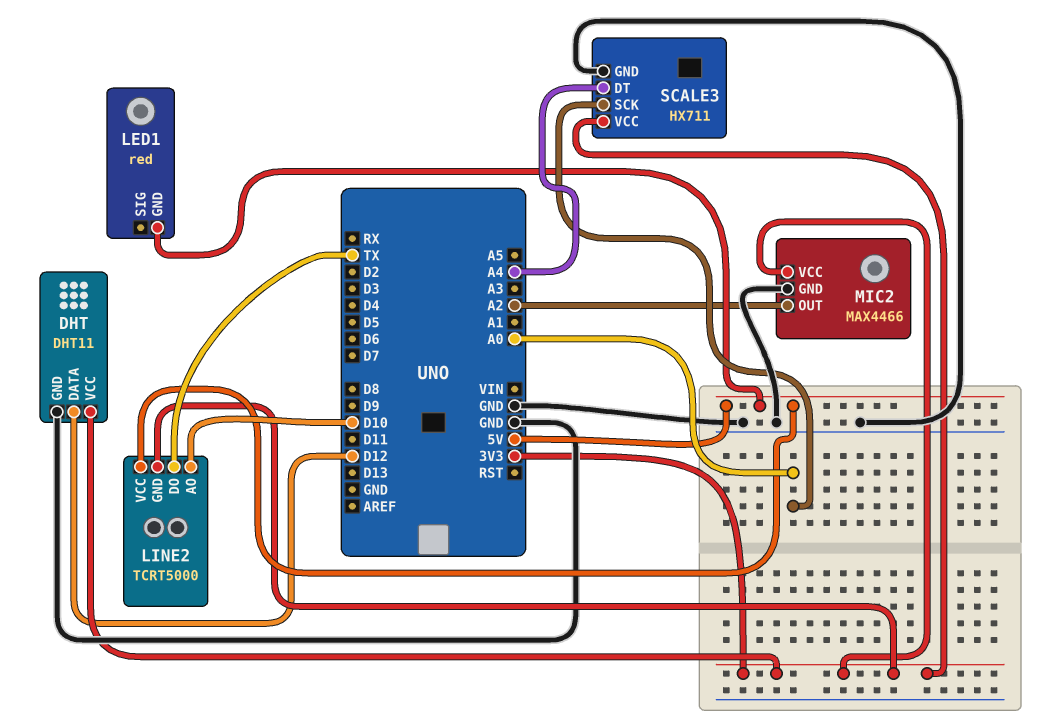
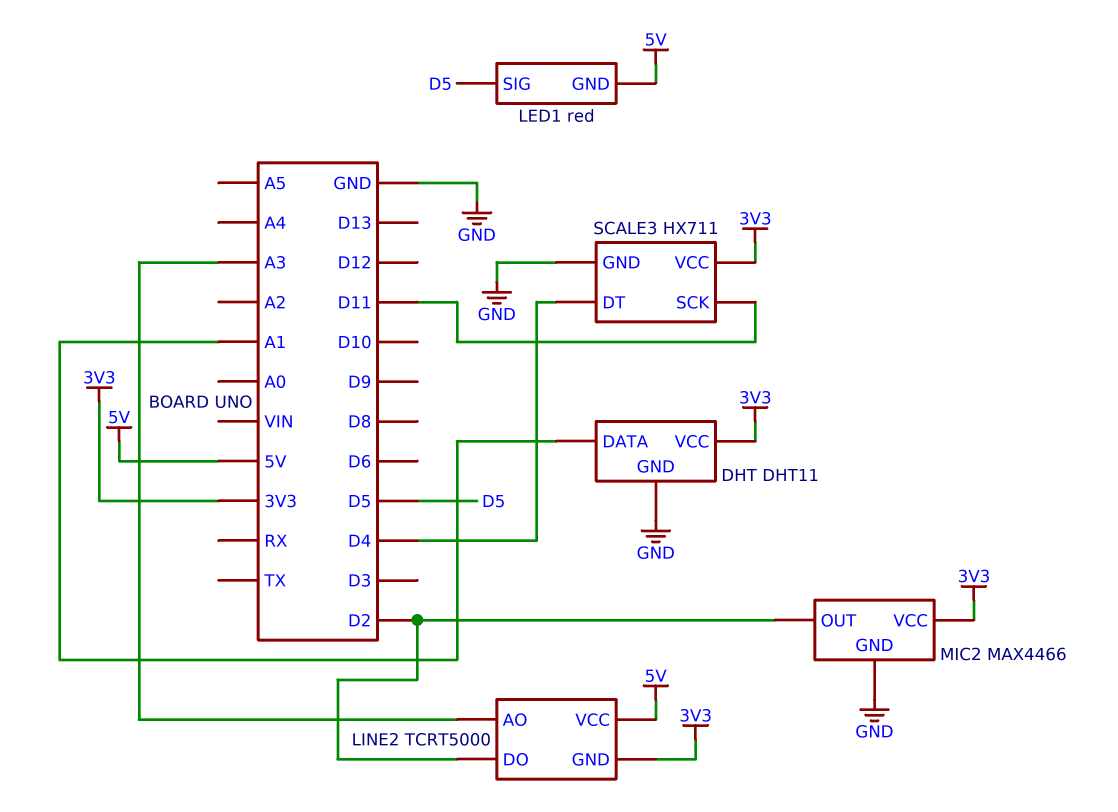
DHT pin DATA: D12 -> A1
LED1 pin SIG: none -> D5
LINE2 pin AO: D10 -> A3
LINE2 pin DO: TX -> D2
MIC2 pin OUT: A2 -> D2
SCALE3 pin DT: A4 -> D4
SCALE3 pin SCK: A0 -> D11

